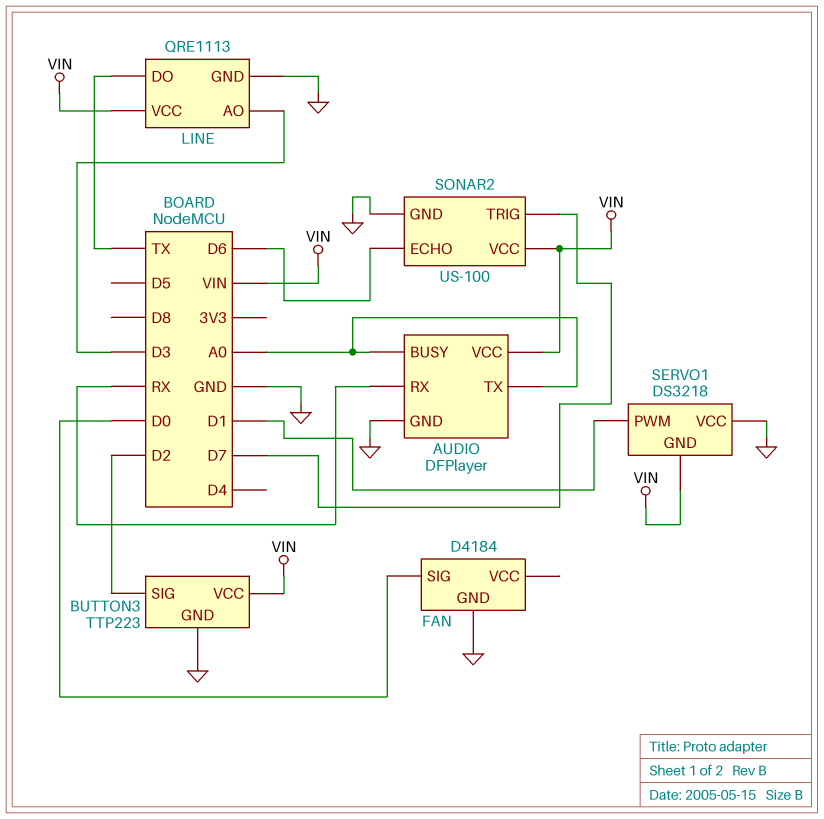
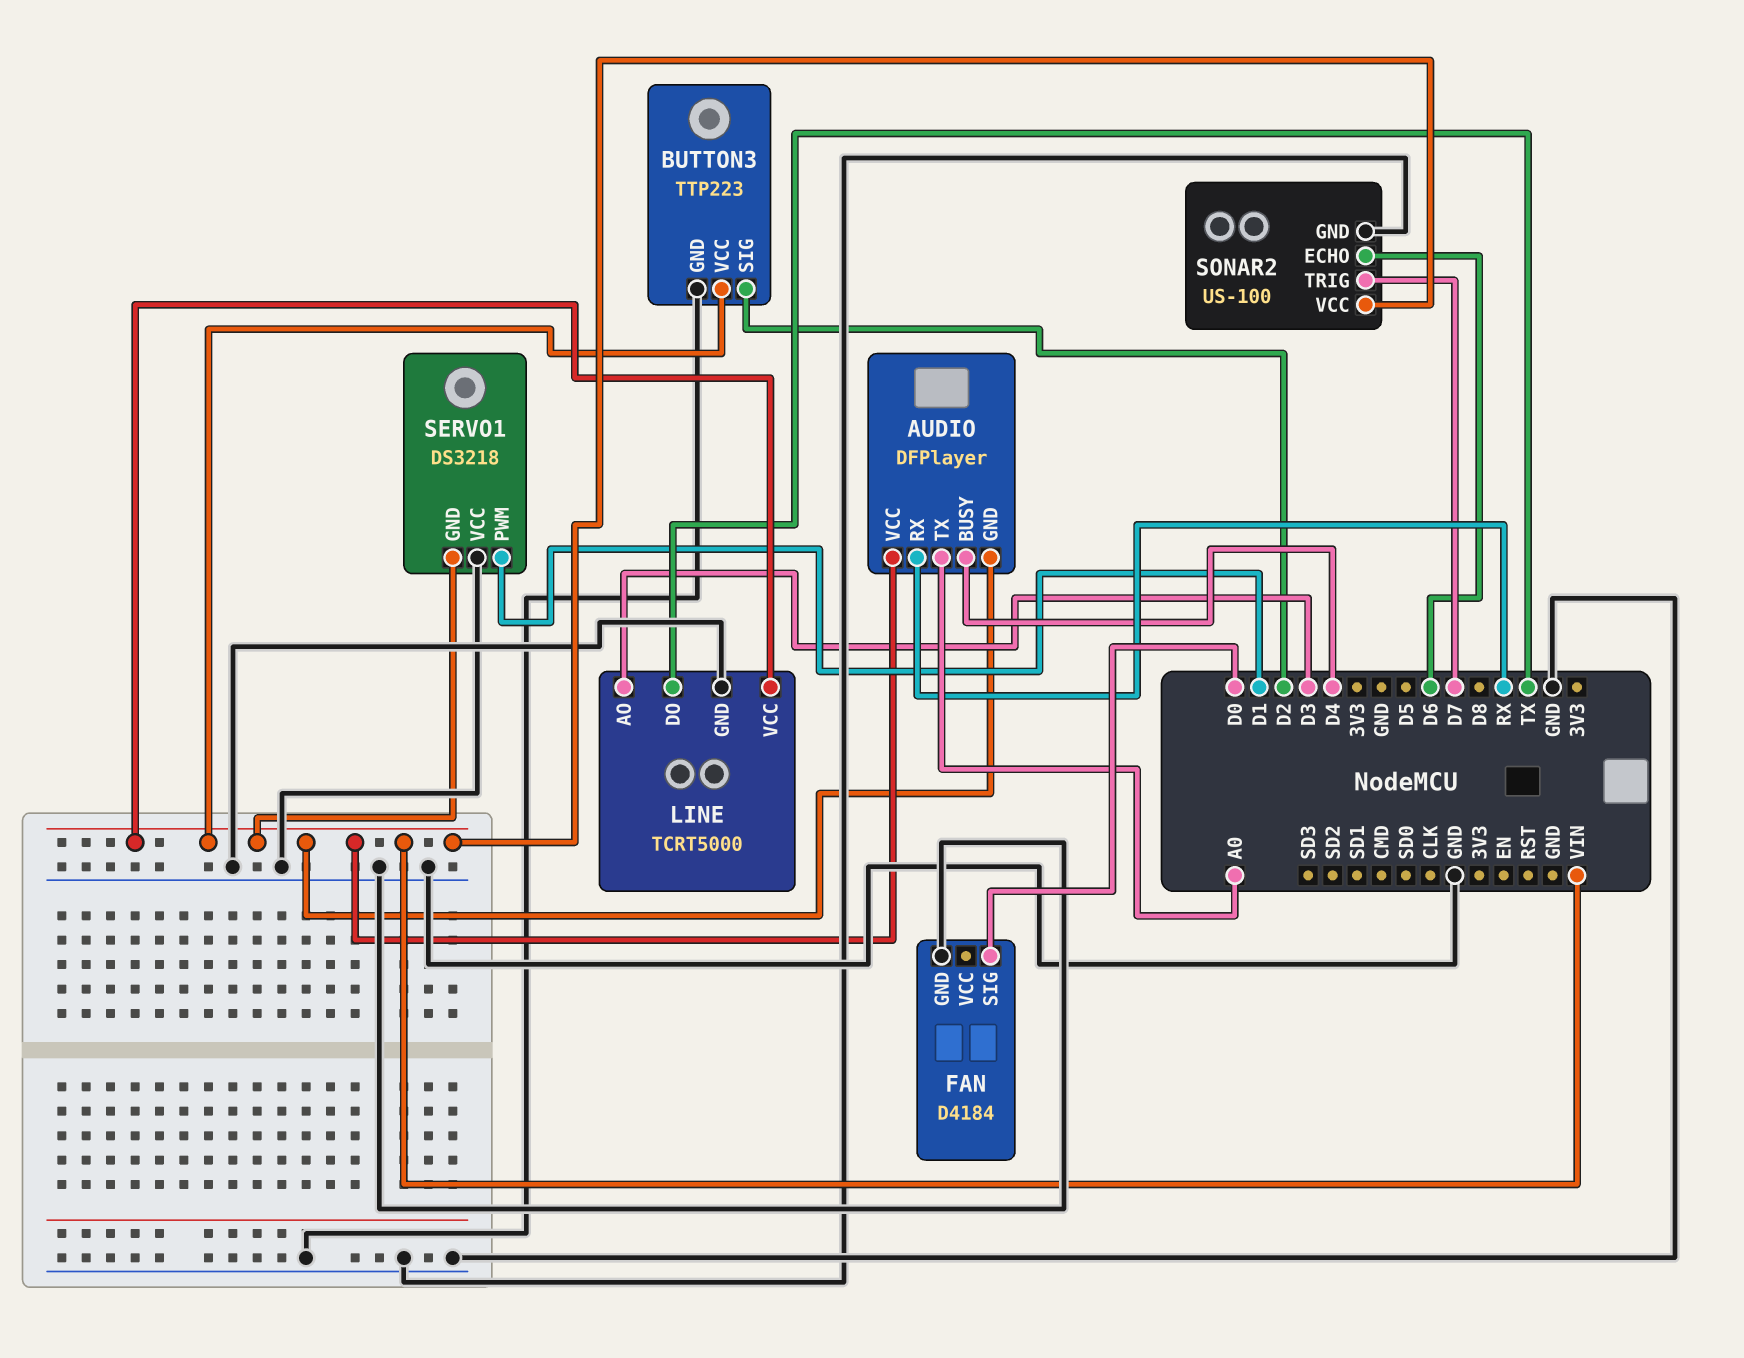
AUDIO pin BUSY: A0 -> D4
AUDIO pin GND: GND -> VIN
LINE: QRE1113 -> TCRT5000

